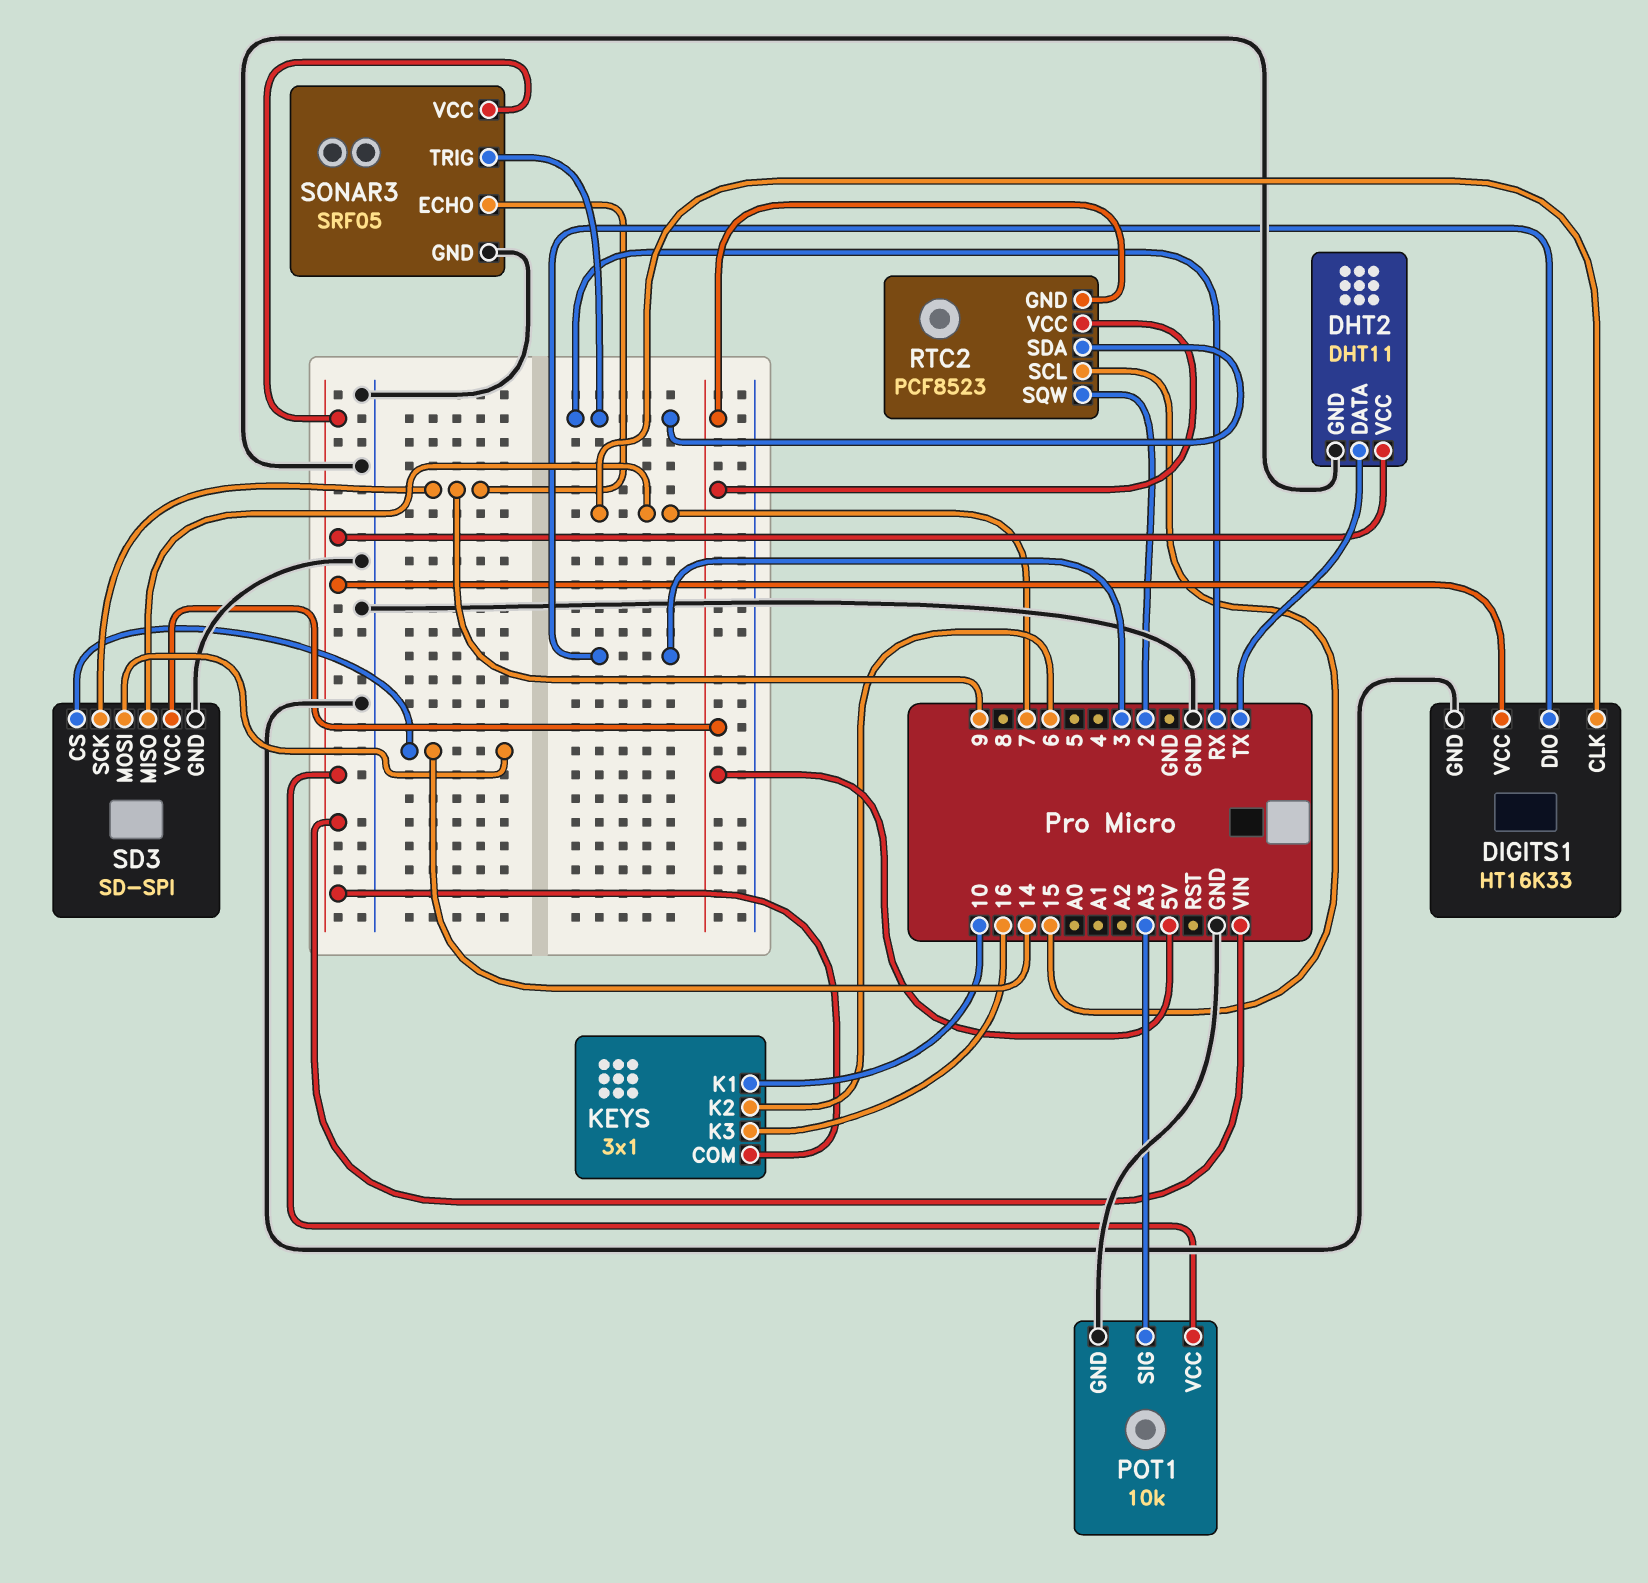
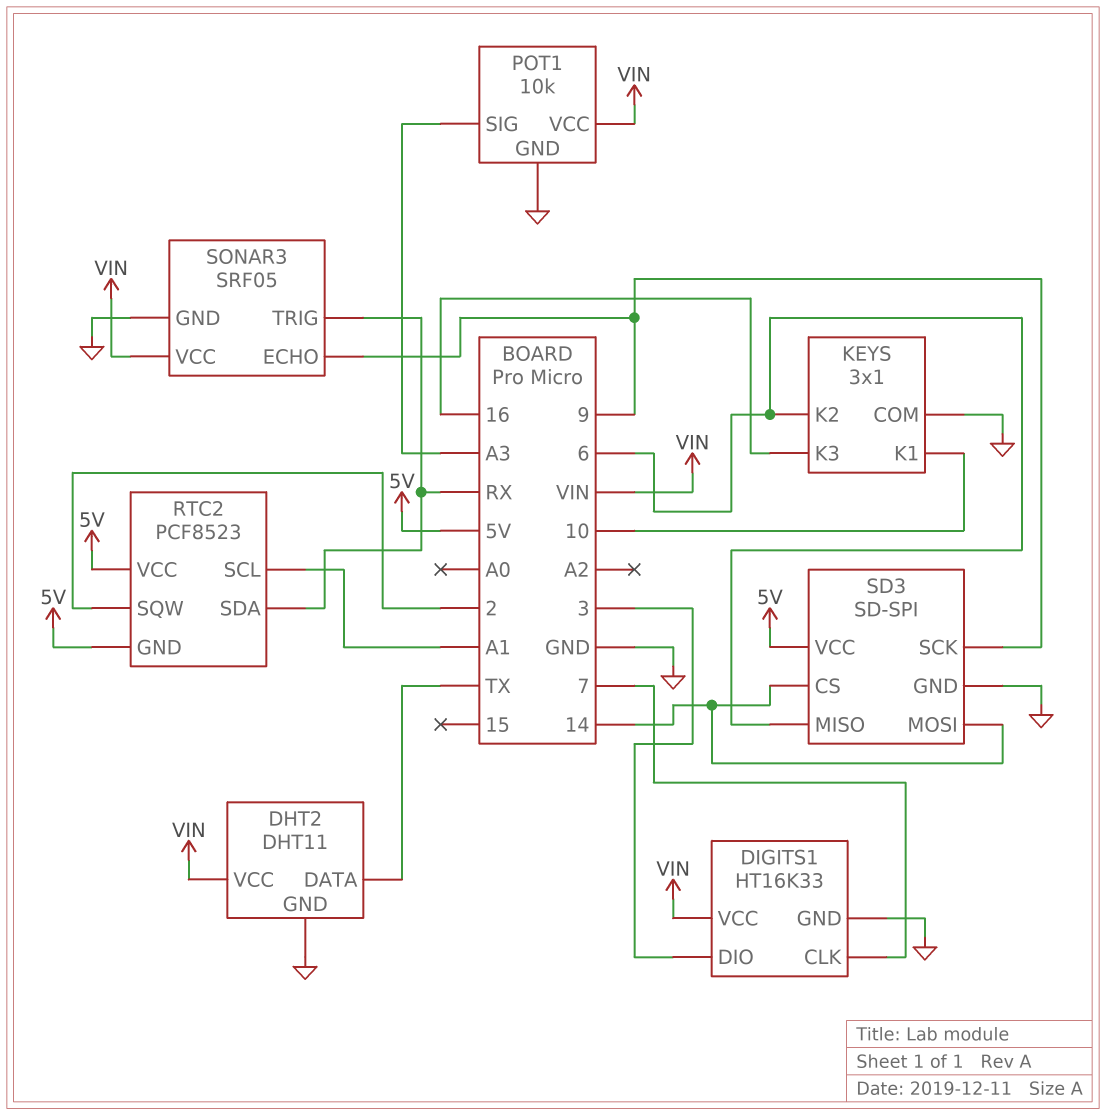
KEYS pin COM: VIN -> GND
RTC2 pin SCL: 15 -> A1
SD3 pin MISO: 7 -> 6

